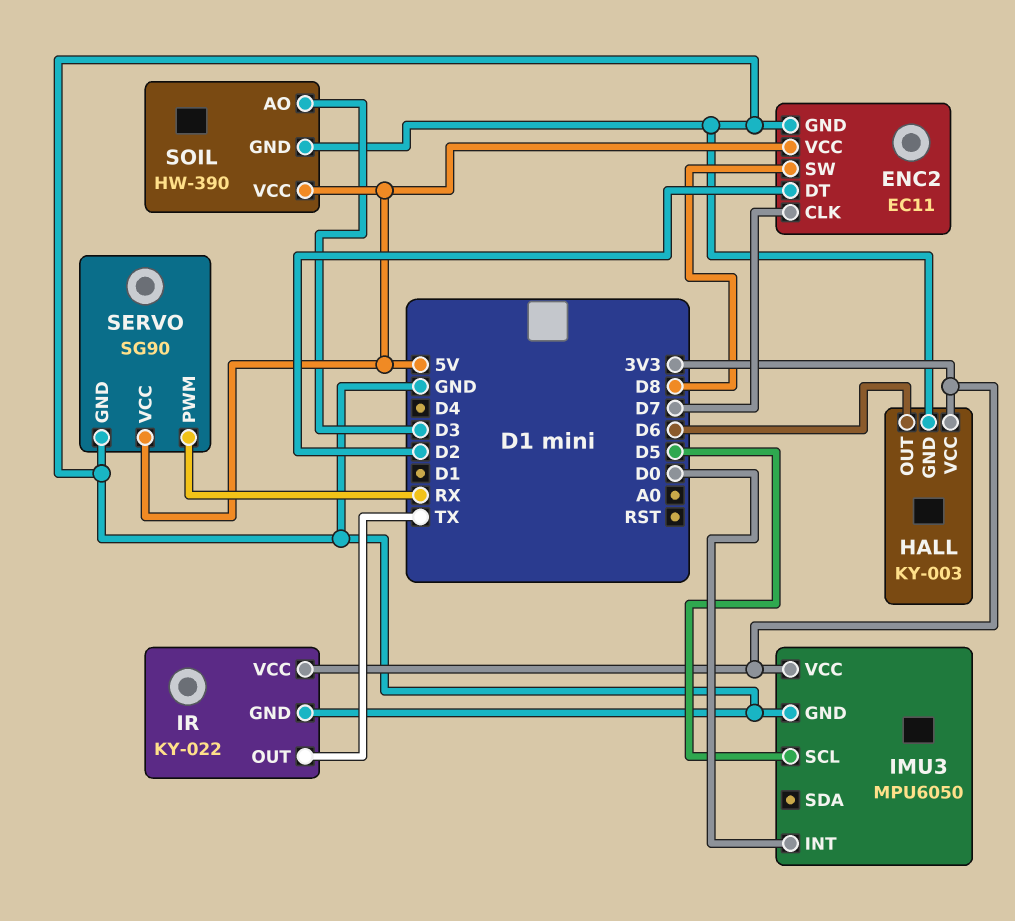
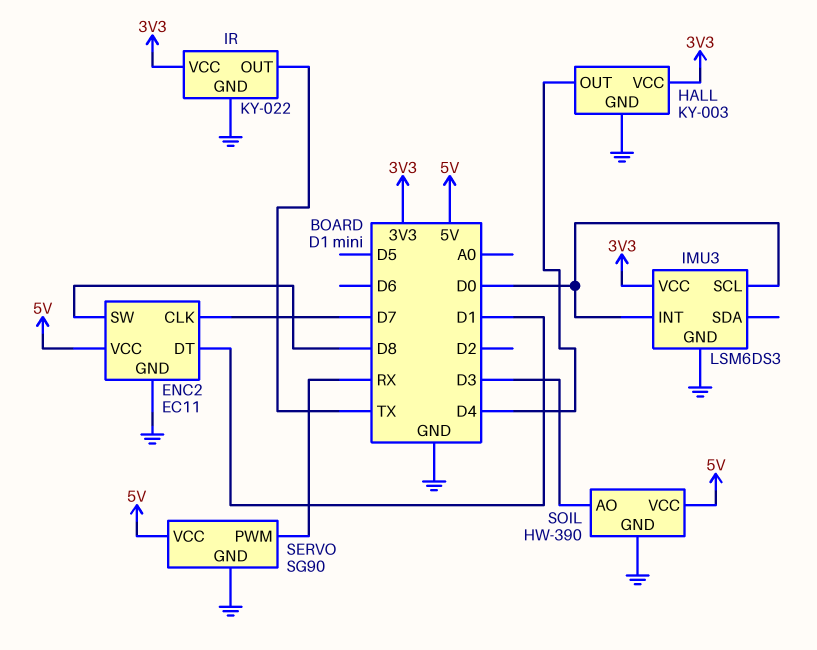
ENC2 pin DT: D2 -> D1
HALL pin OUT: D6 -> D4
IMU3: MPU6050 -> LSM6DS3
IMU3 pin SCL: D5 -> D0

